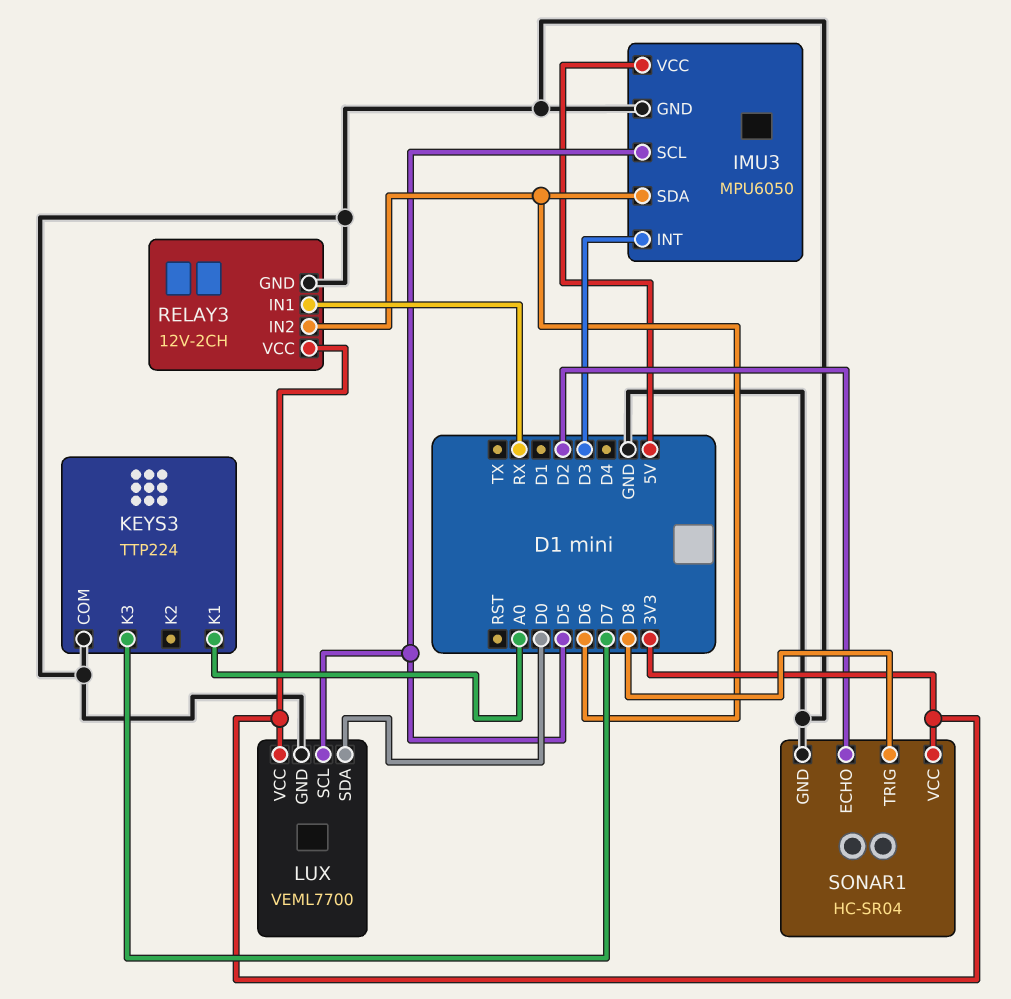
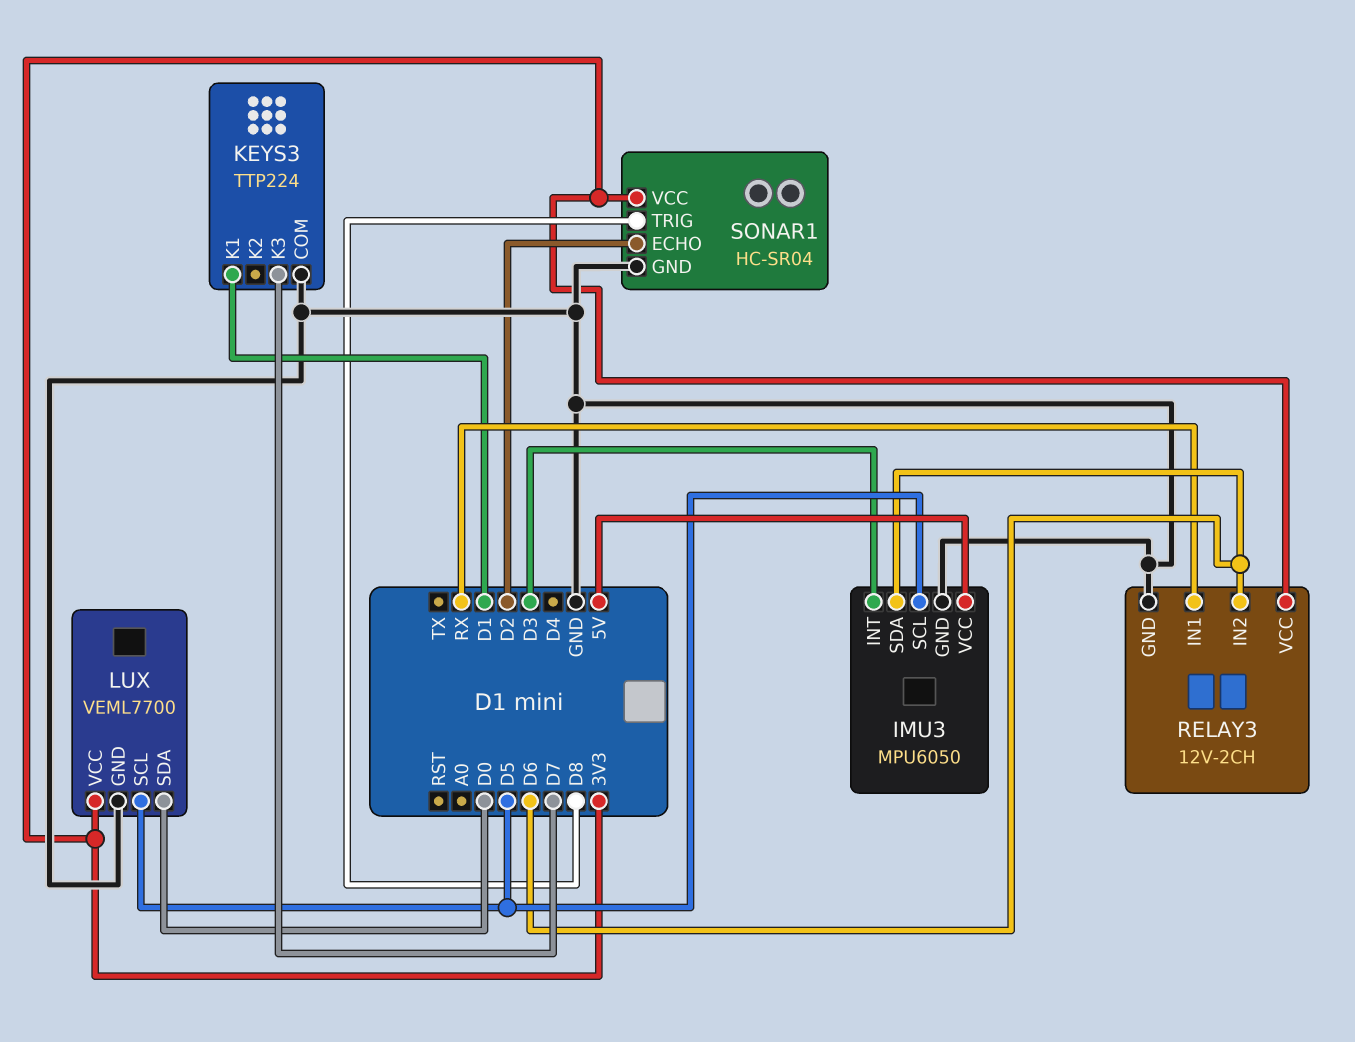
KEYS3 pin K1: A0 -> D1

